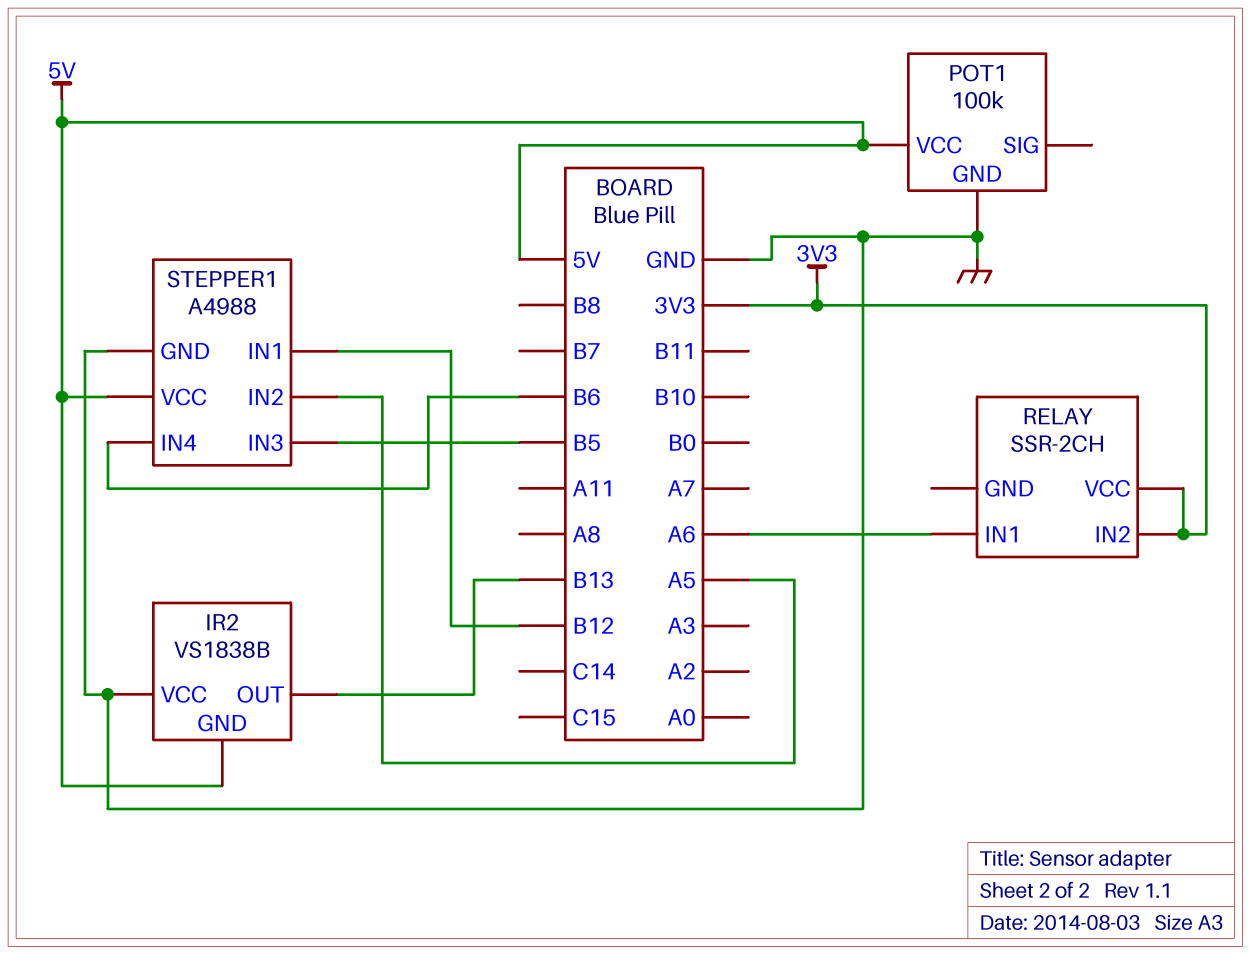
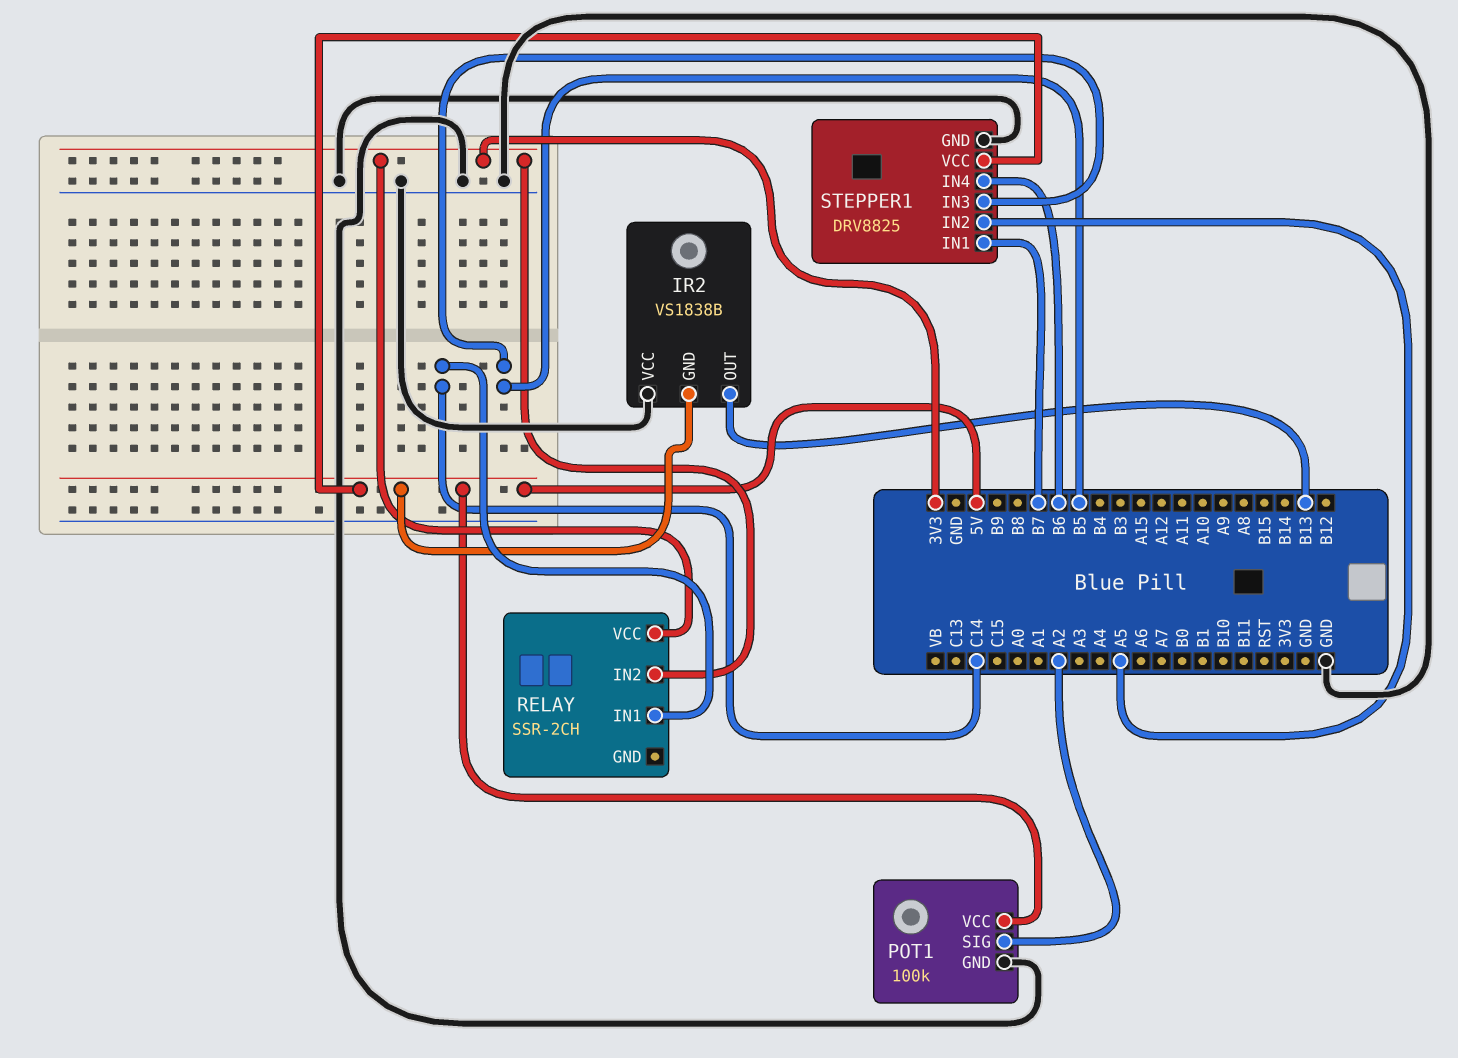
POT1 pin SIG: none -> A2
RELAY pin IN1: A6 -> C14
STEPPER1: A4988 -> DRV8825
STEPPER1 pin IN1: B12 -> B7

